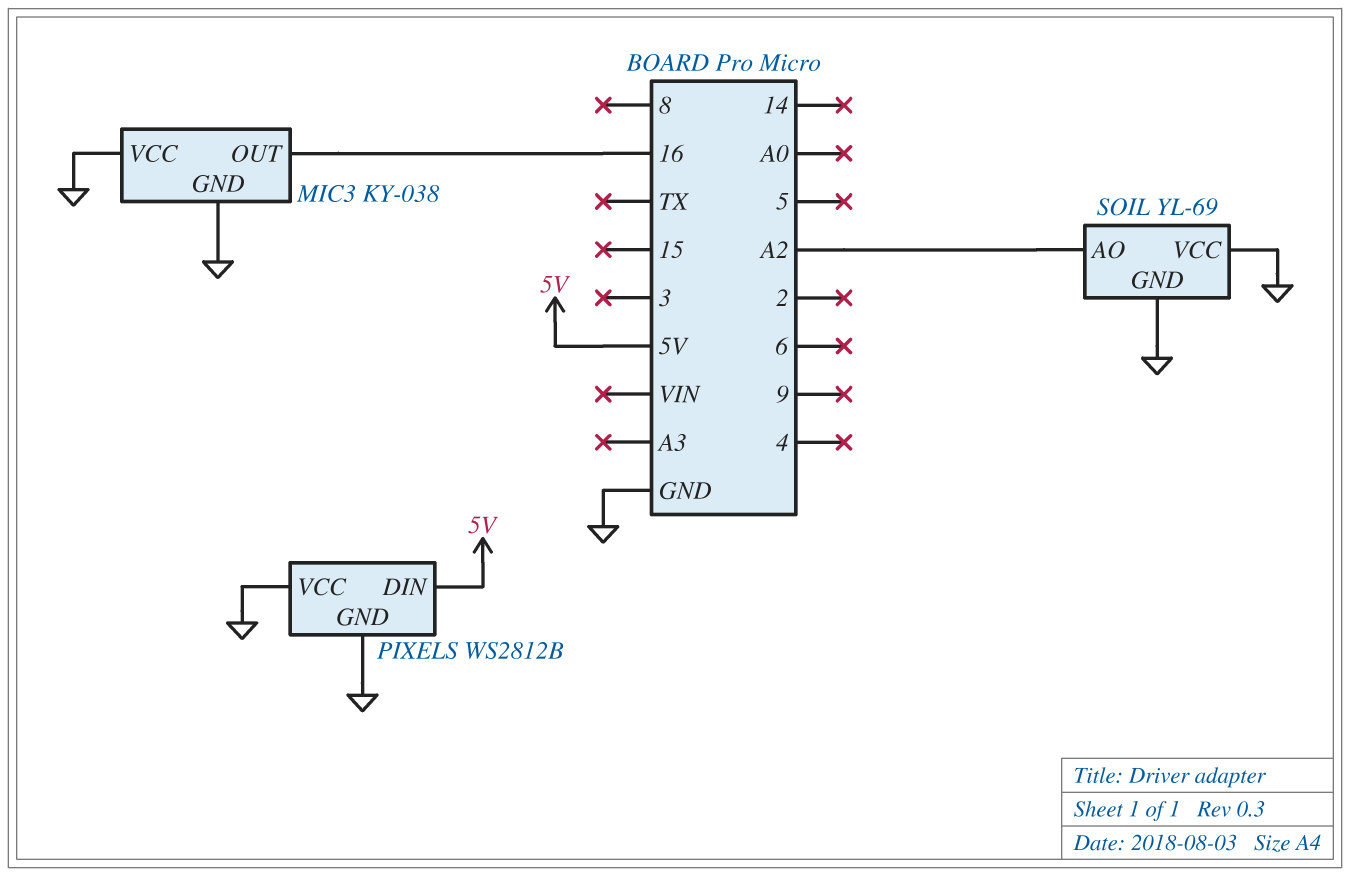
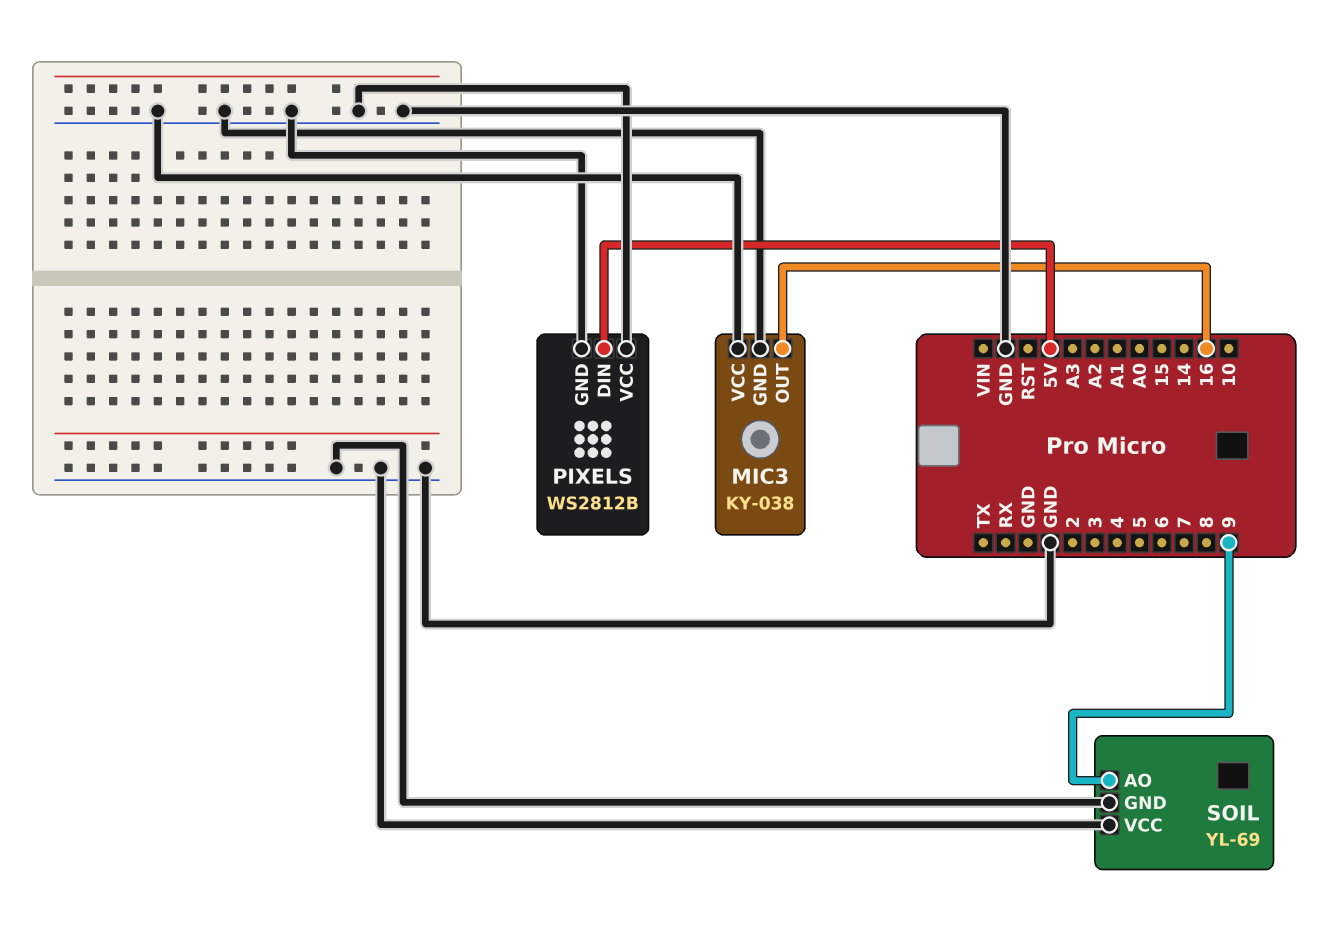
SOIL pin AO: A2 -> 9

